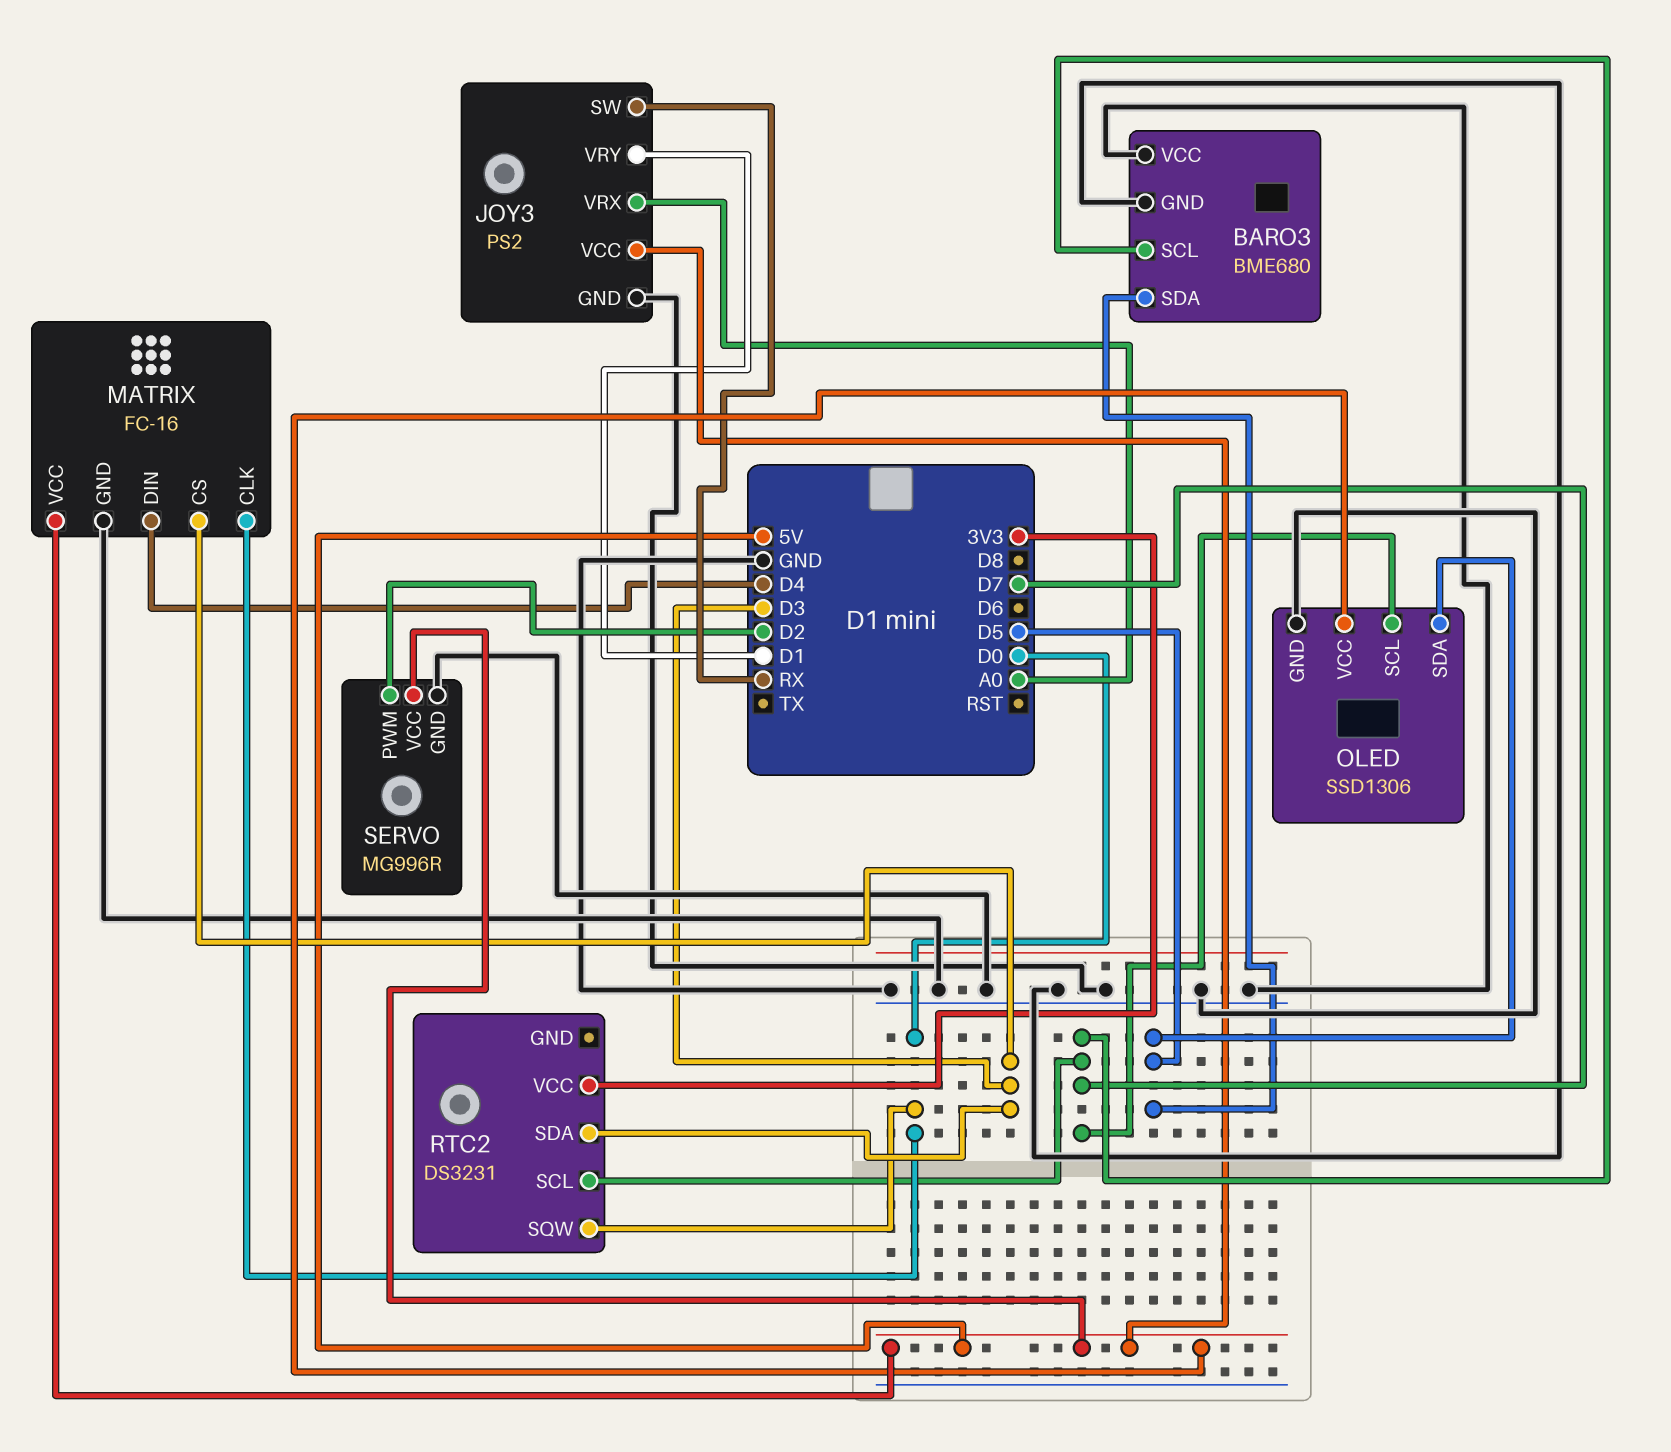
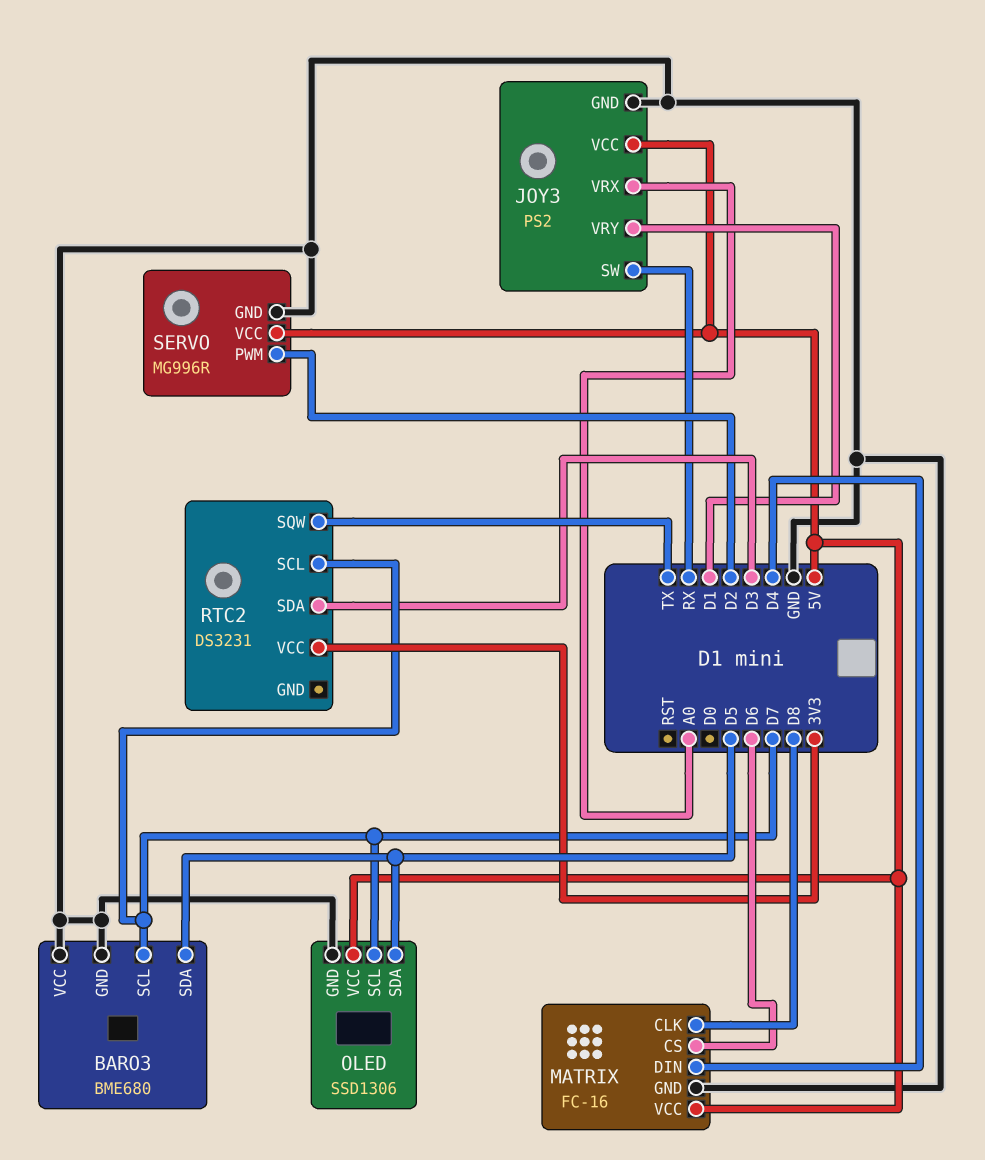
MATRIX pin CLK: D0 -> D8
MATRIX pin CS: D3 -> D6
RTC2 pin SQW: D0 -> TX

